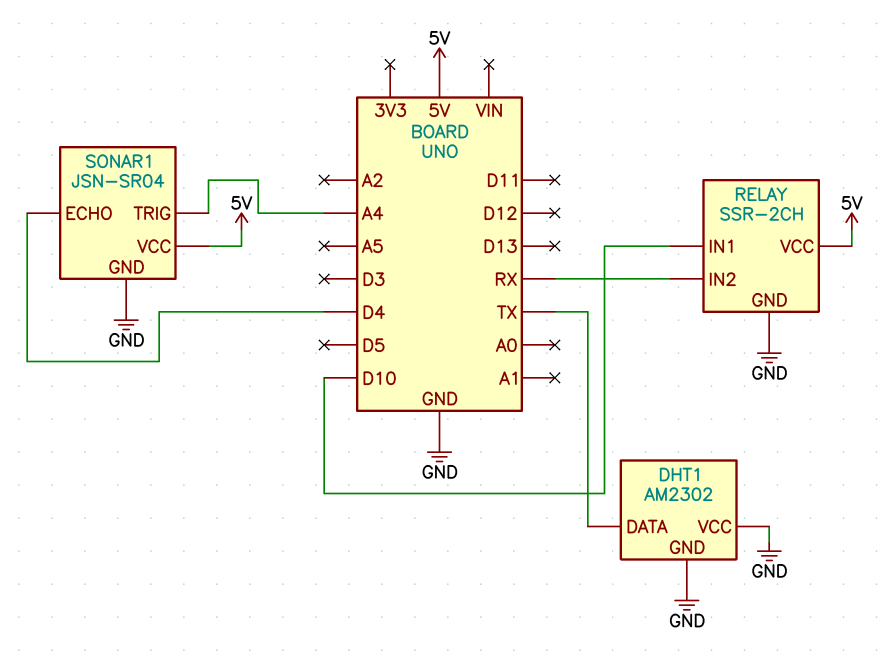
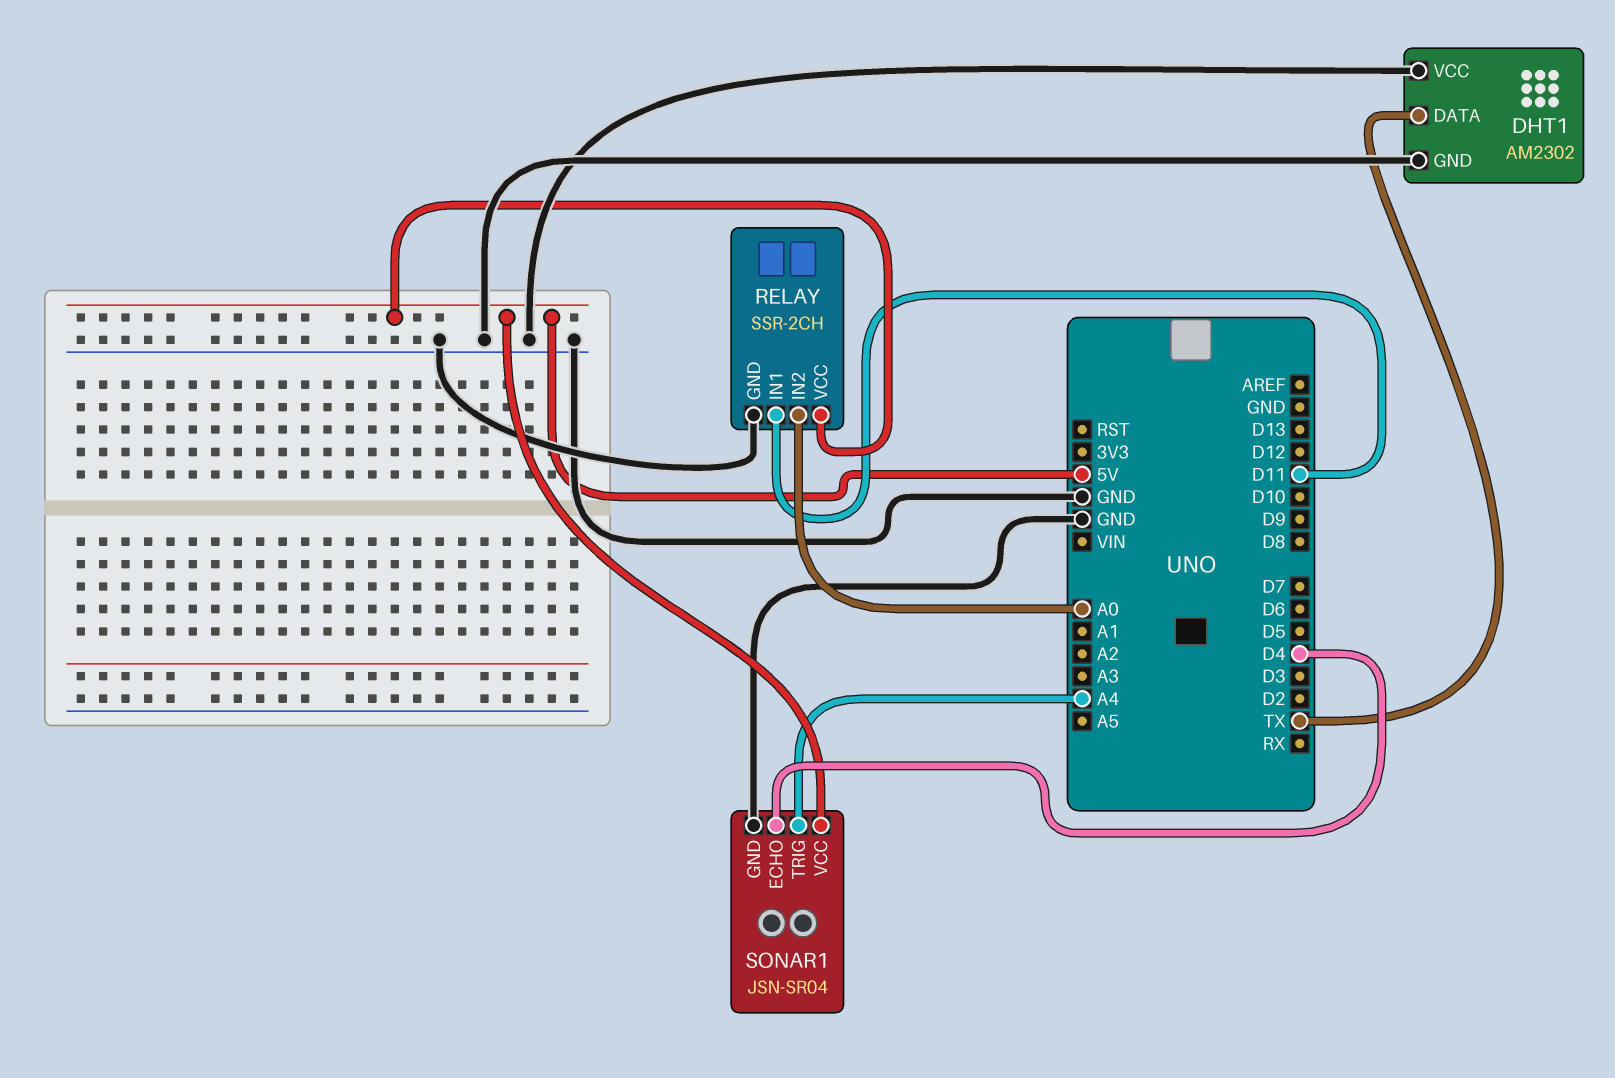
RELAY pin IN1: D10 -> D11
RELAY pin IN2: RX -> A0

